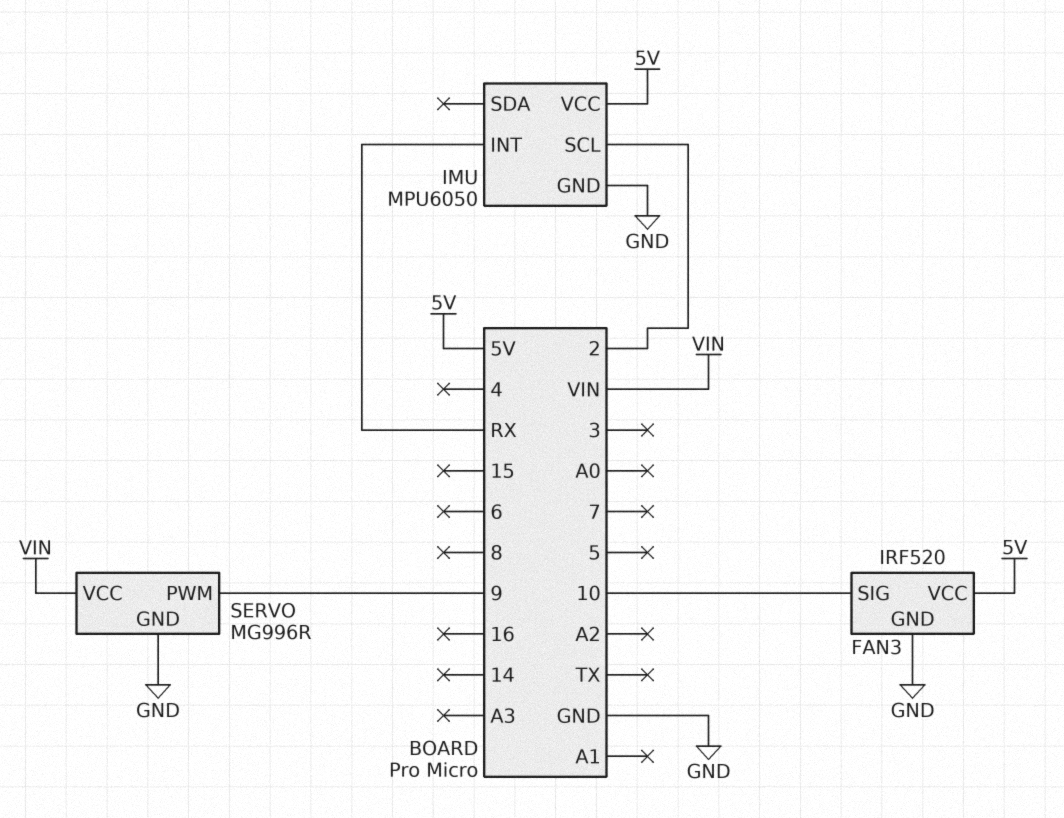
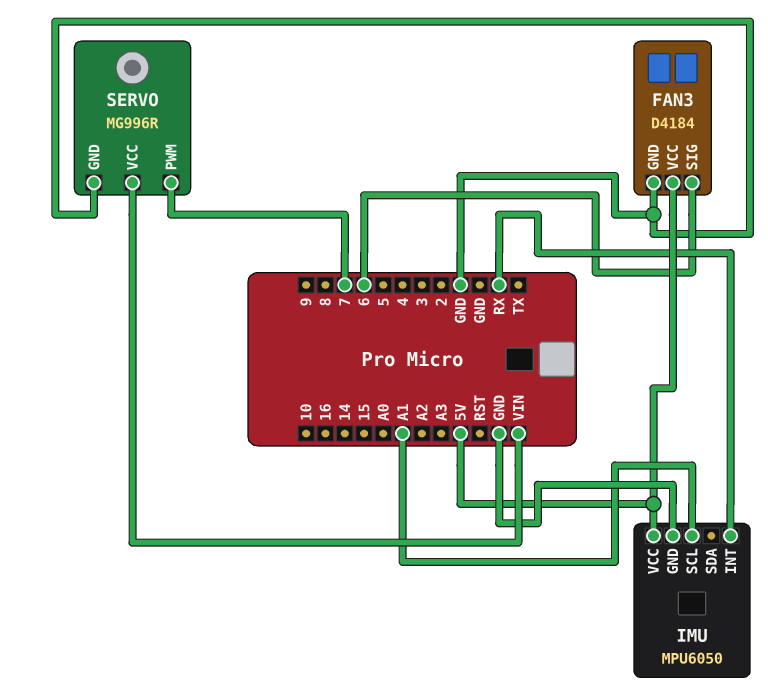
FAN3: IRF520 -> D4184
FAN3 pin SIG: 10 -> 6
IMU pin SCL: 2 -> A1
SERVO pin PWM: 9 -> 7

